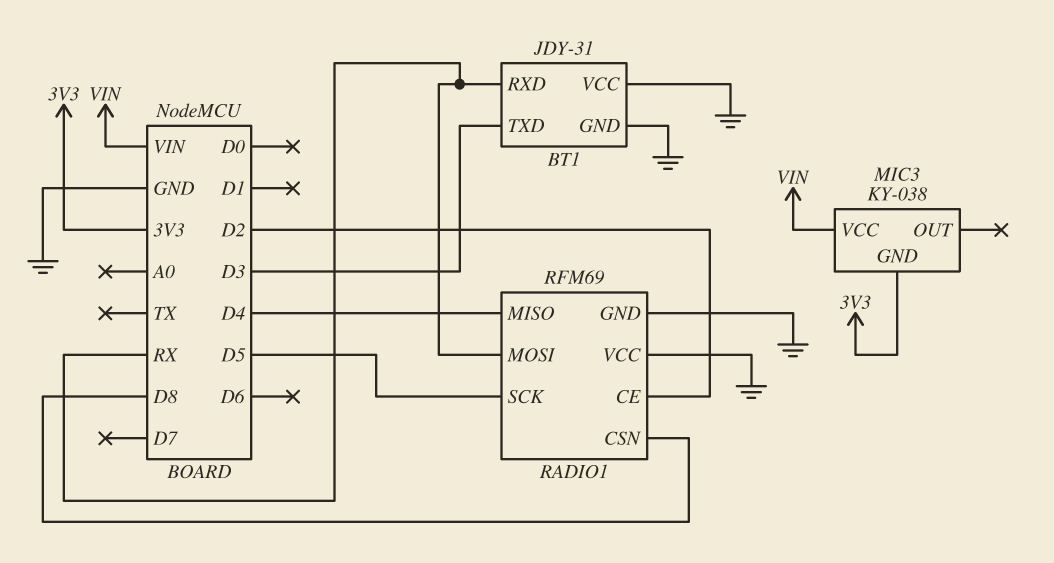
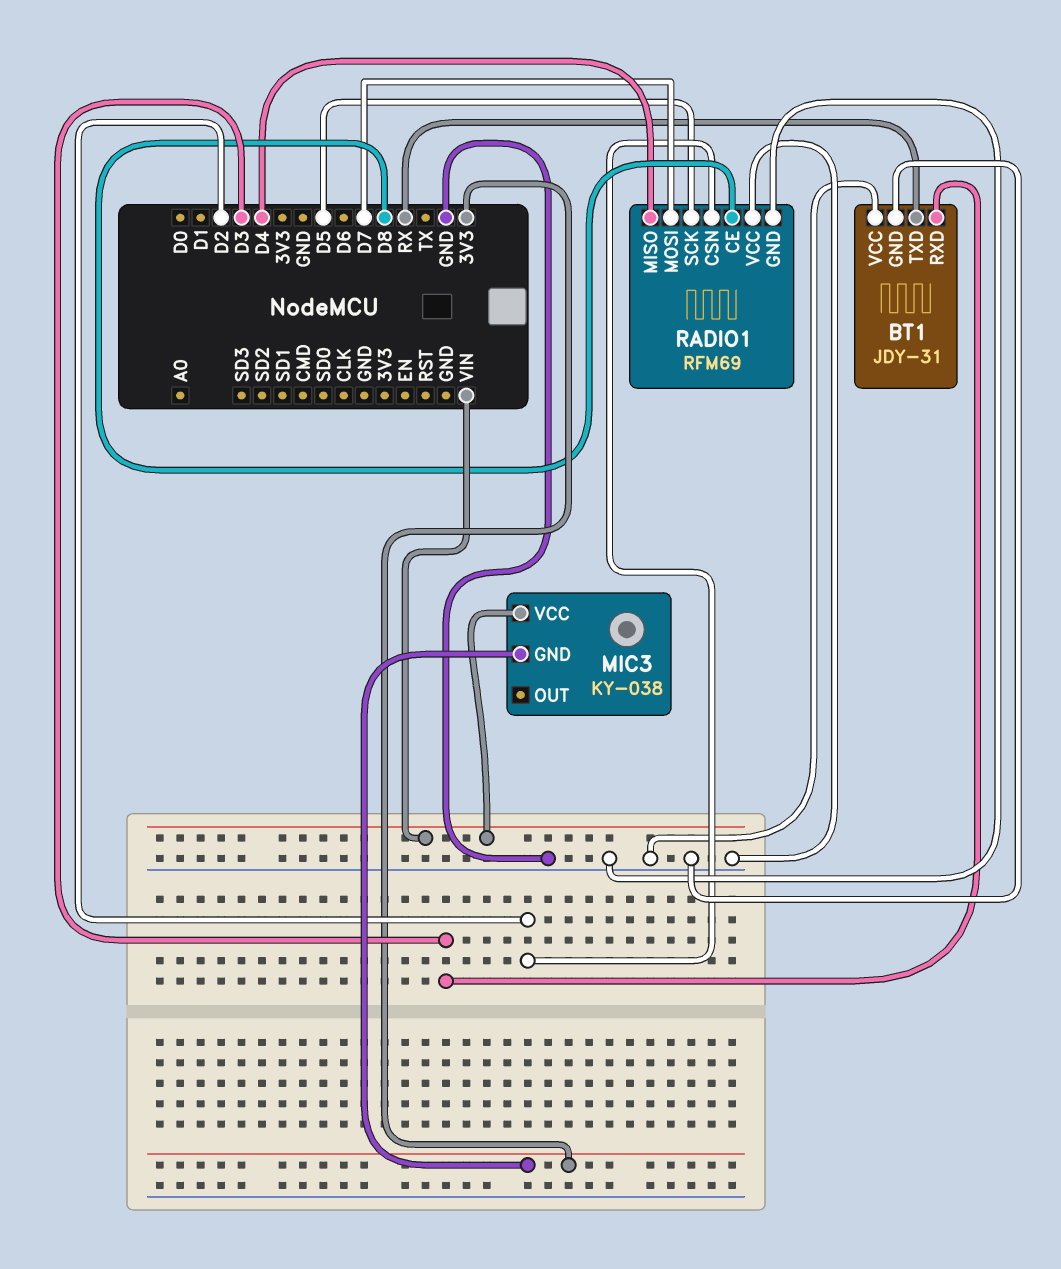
BT1 pin RXD: RX -> D3
BT1 pin TXD: D3 -> RX
RADIO1 pin CE: D2 -> D8
RADIO1 pin CSN: D8 -> D2
RADIO1 pin MOSI: RX -> D7

